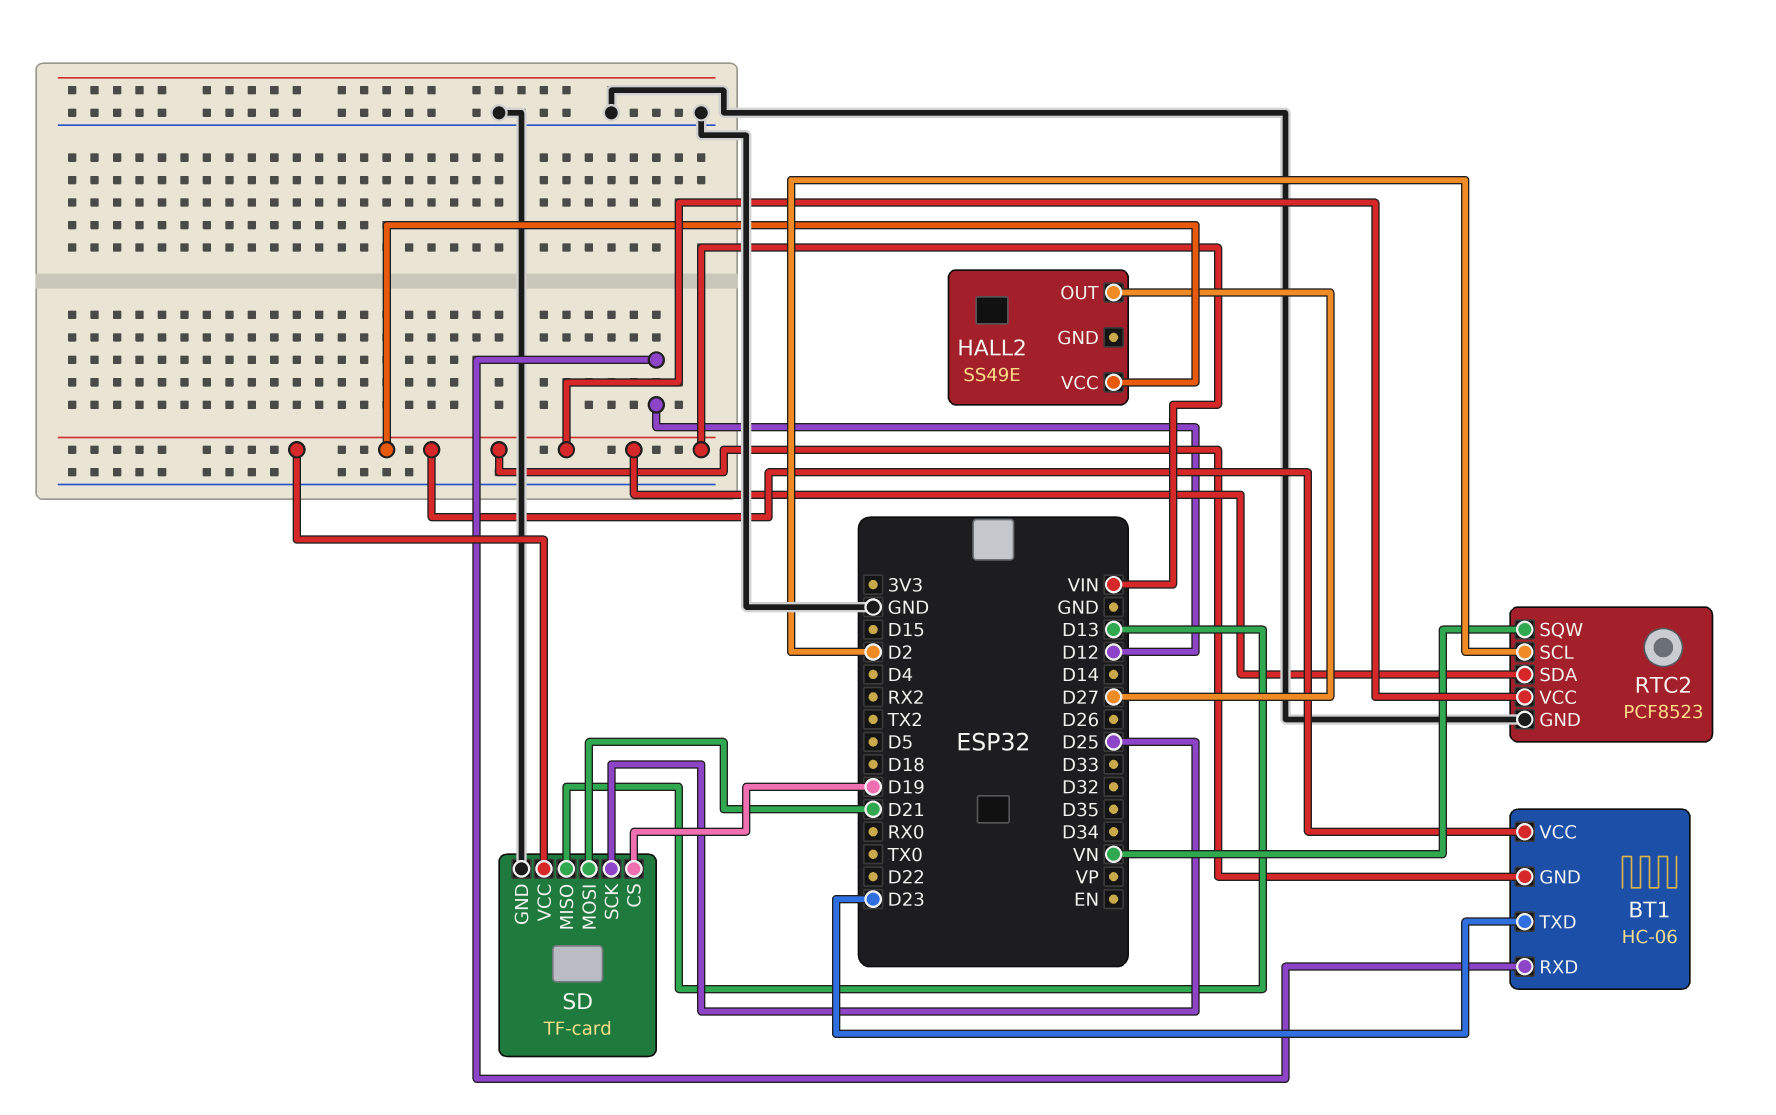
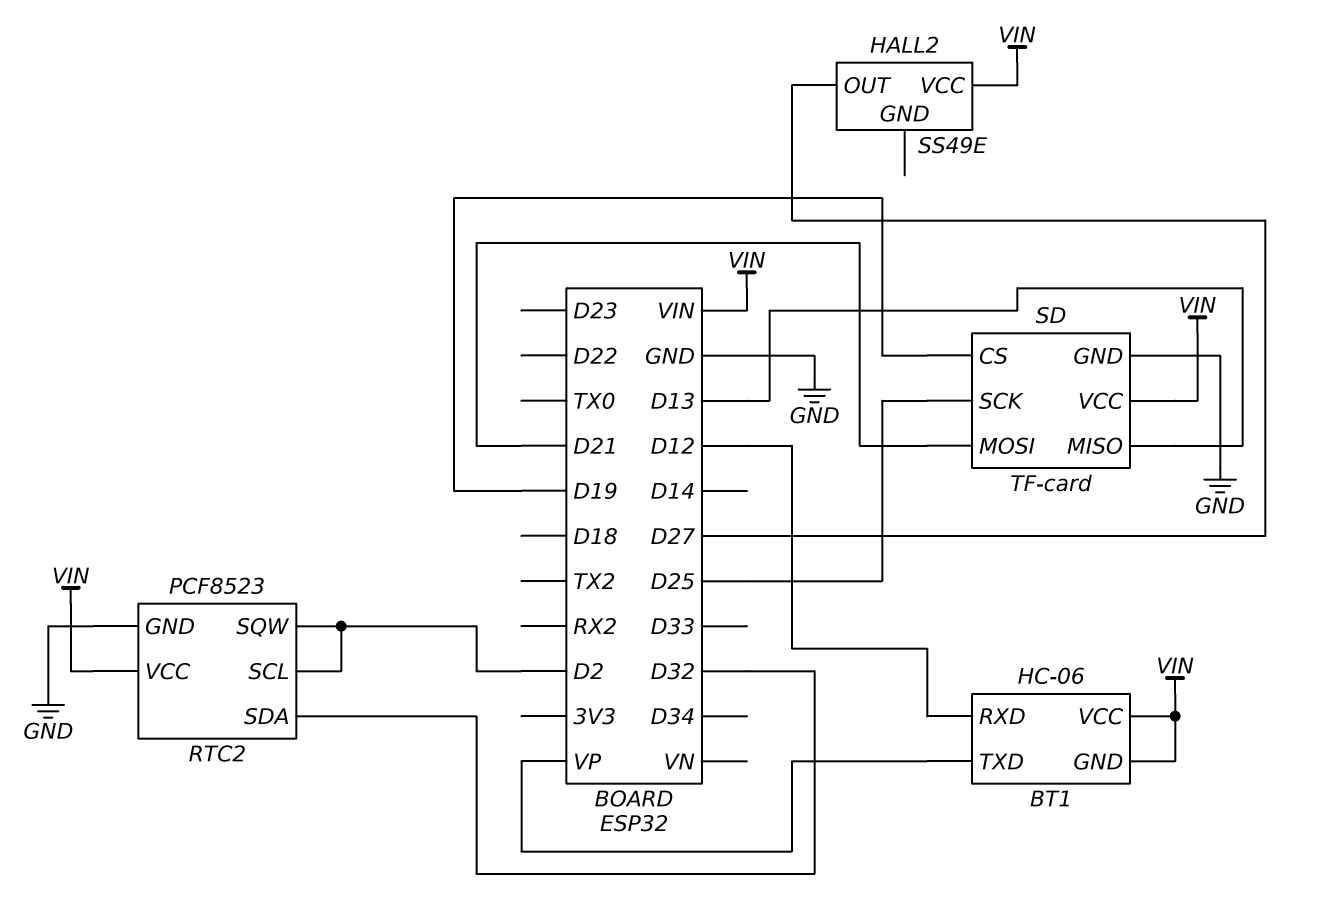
BT1 pin TXD: D23 -> VP
RTC2 pin SDA: VIN -> D32
RTC2 pin SQW: VN -> D2

